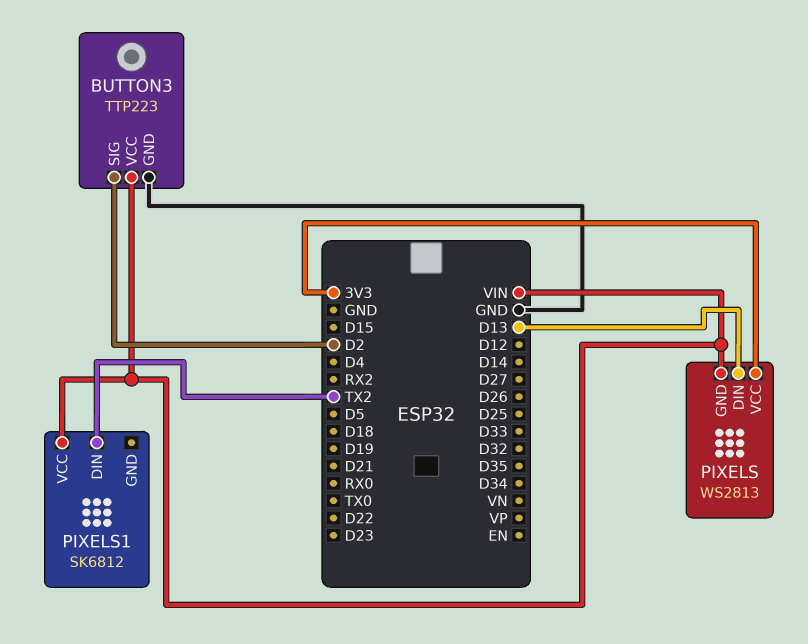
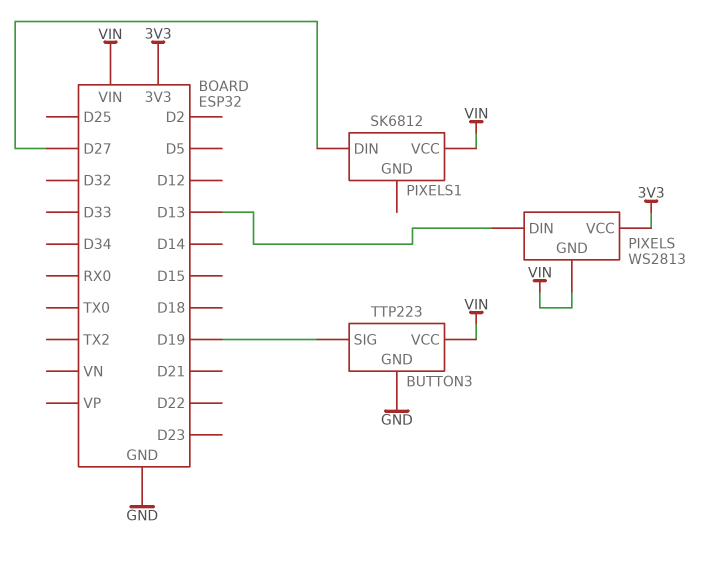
BUTTON3 pin SIG: D2 -> D19
PIXELS1 pin DIN: TX2 -> D27

